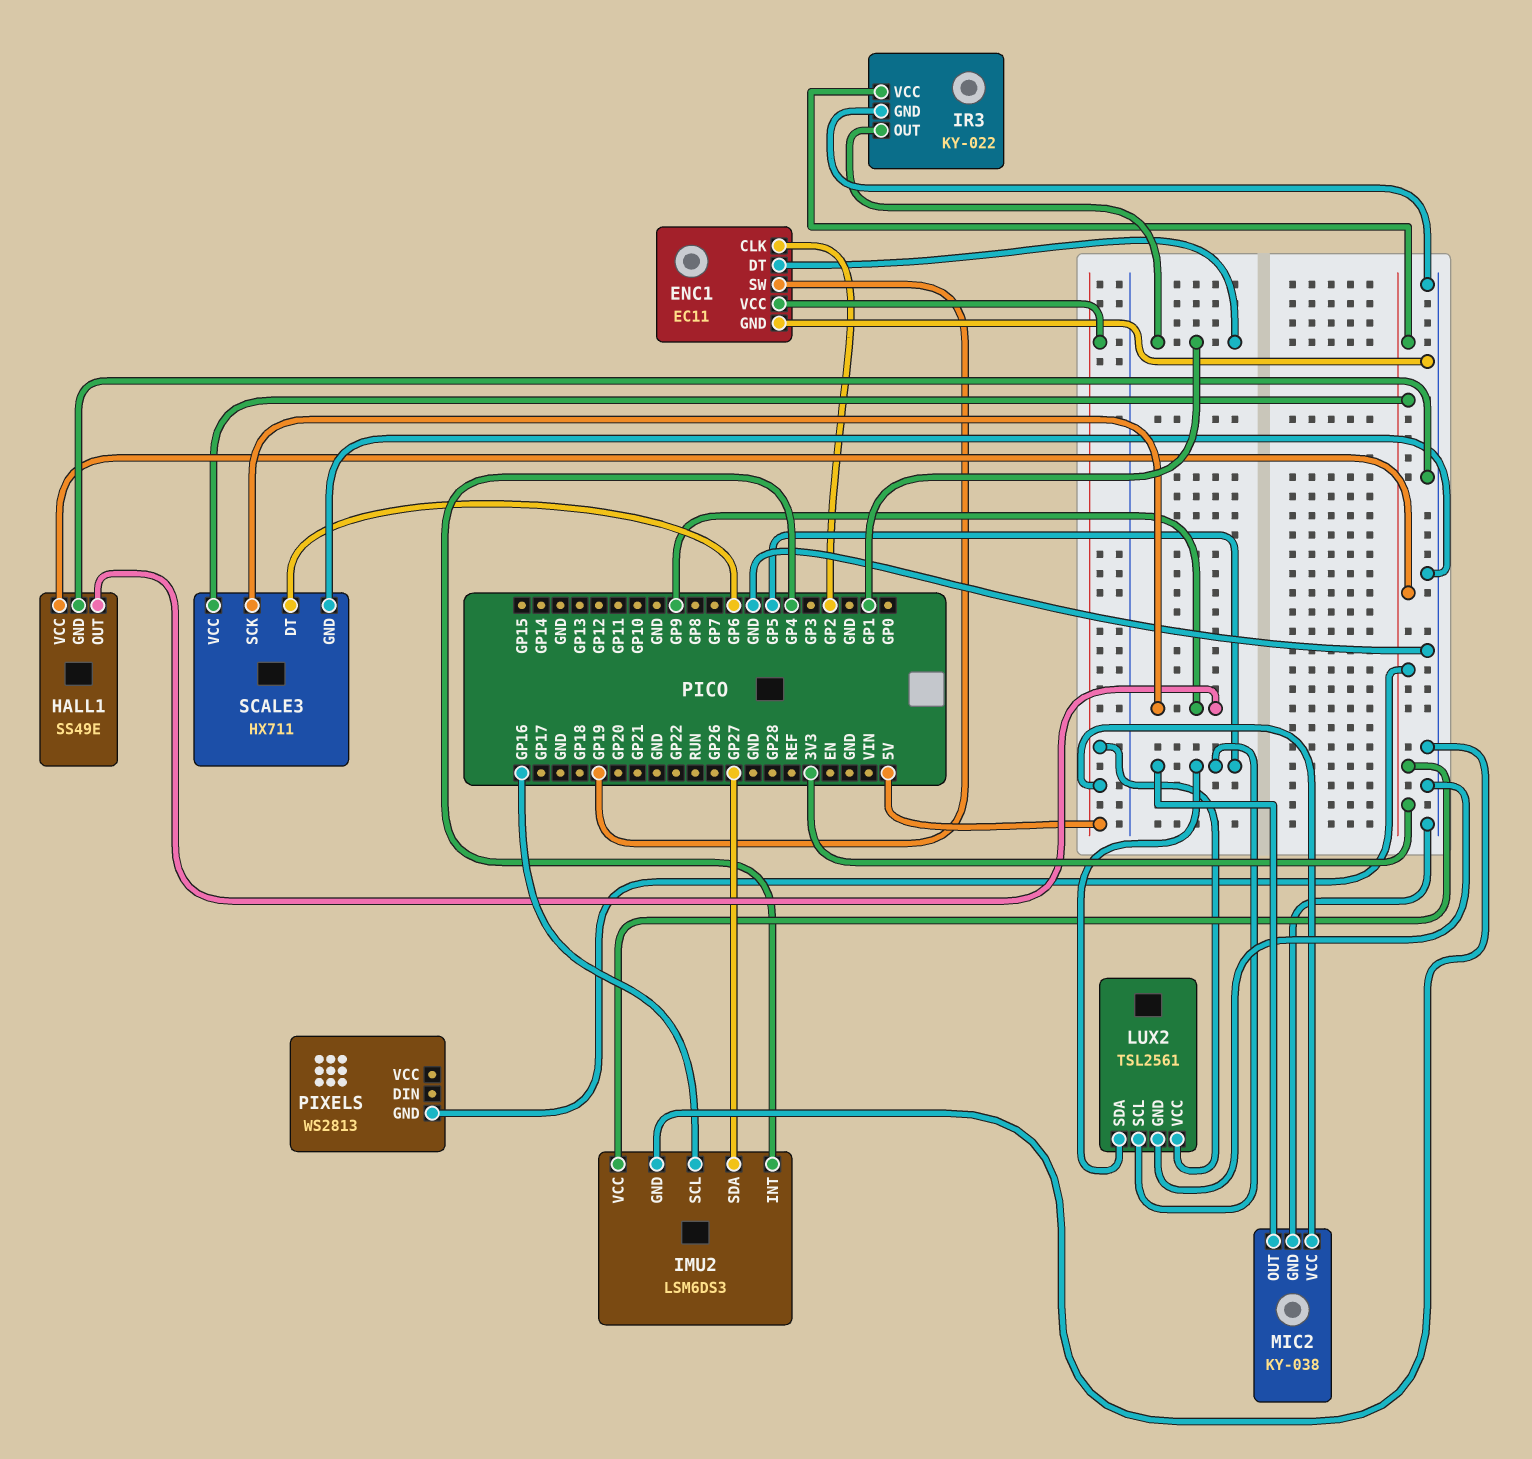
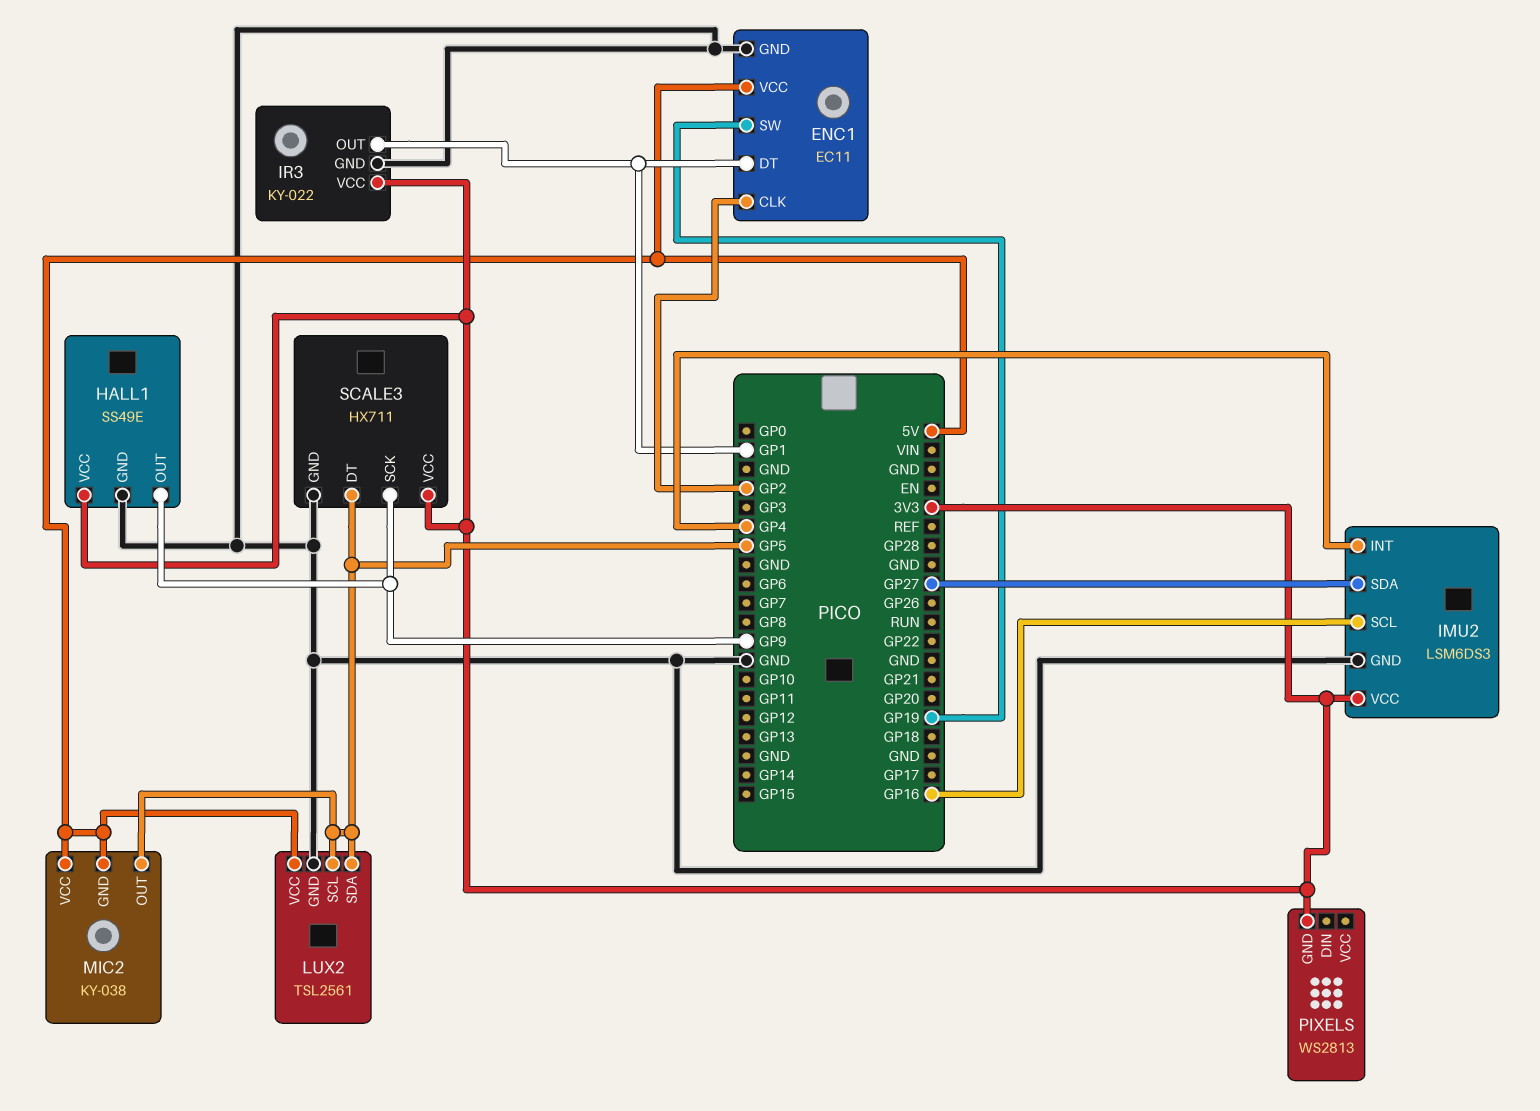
MIC2 pin GND: GND -> 5V
SCALE3 pin DT: GP6 -> GP5

